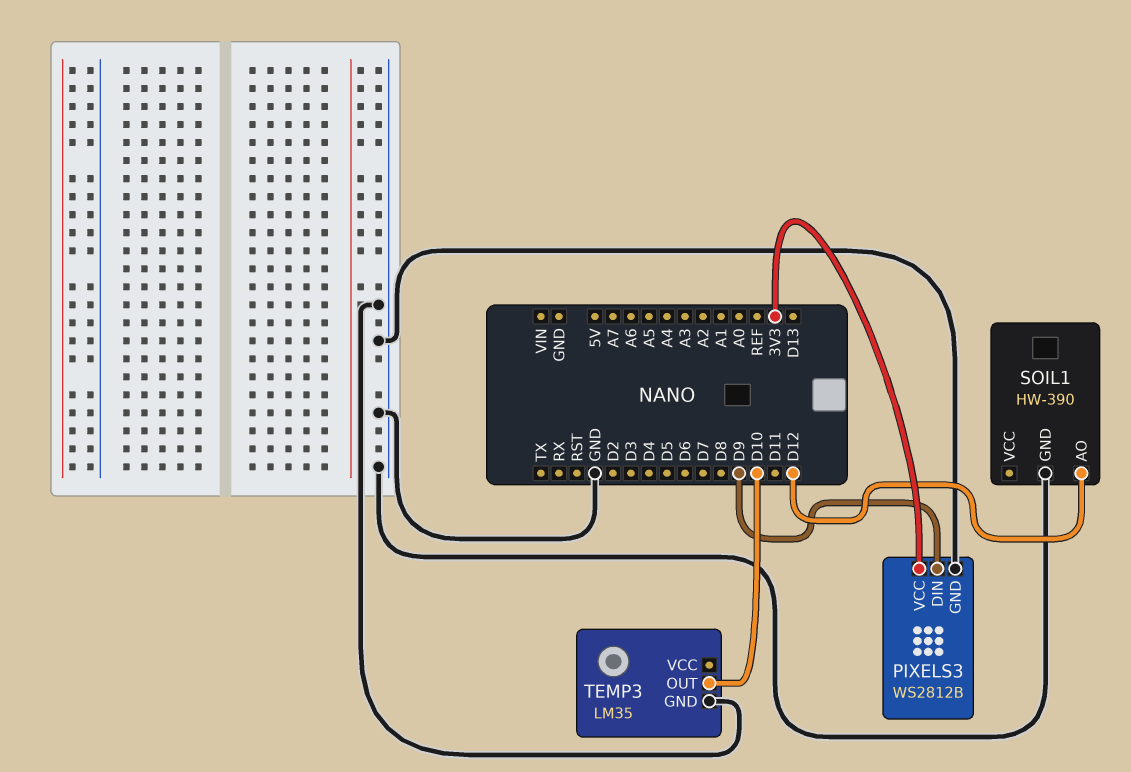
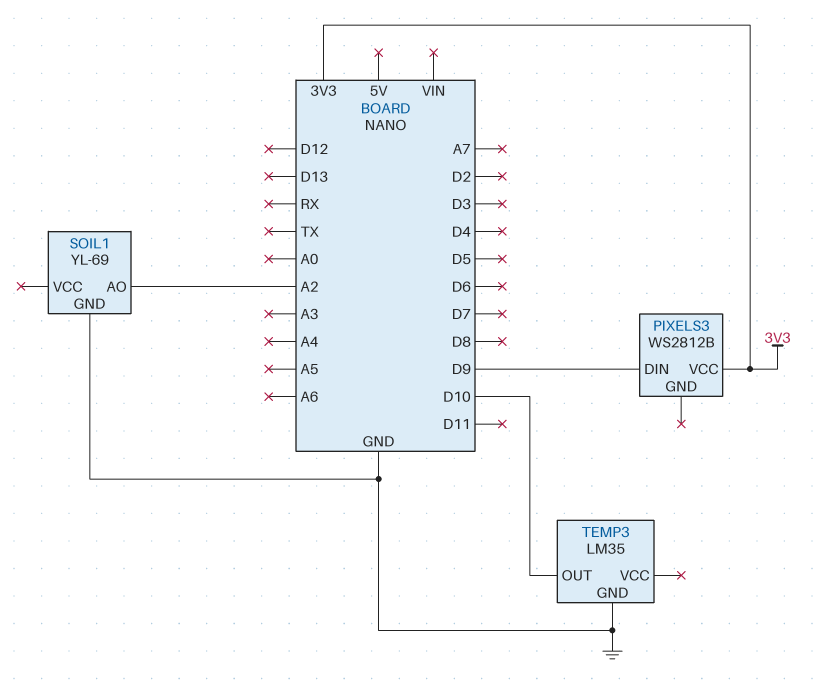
PIXELS3 pin GND: GND -> none
SOIL1: HW-390 -> YL-69
SOIL1 pin AO: D12 -> A2

